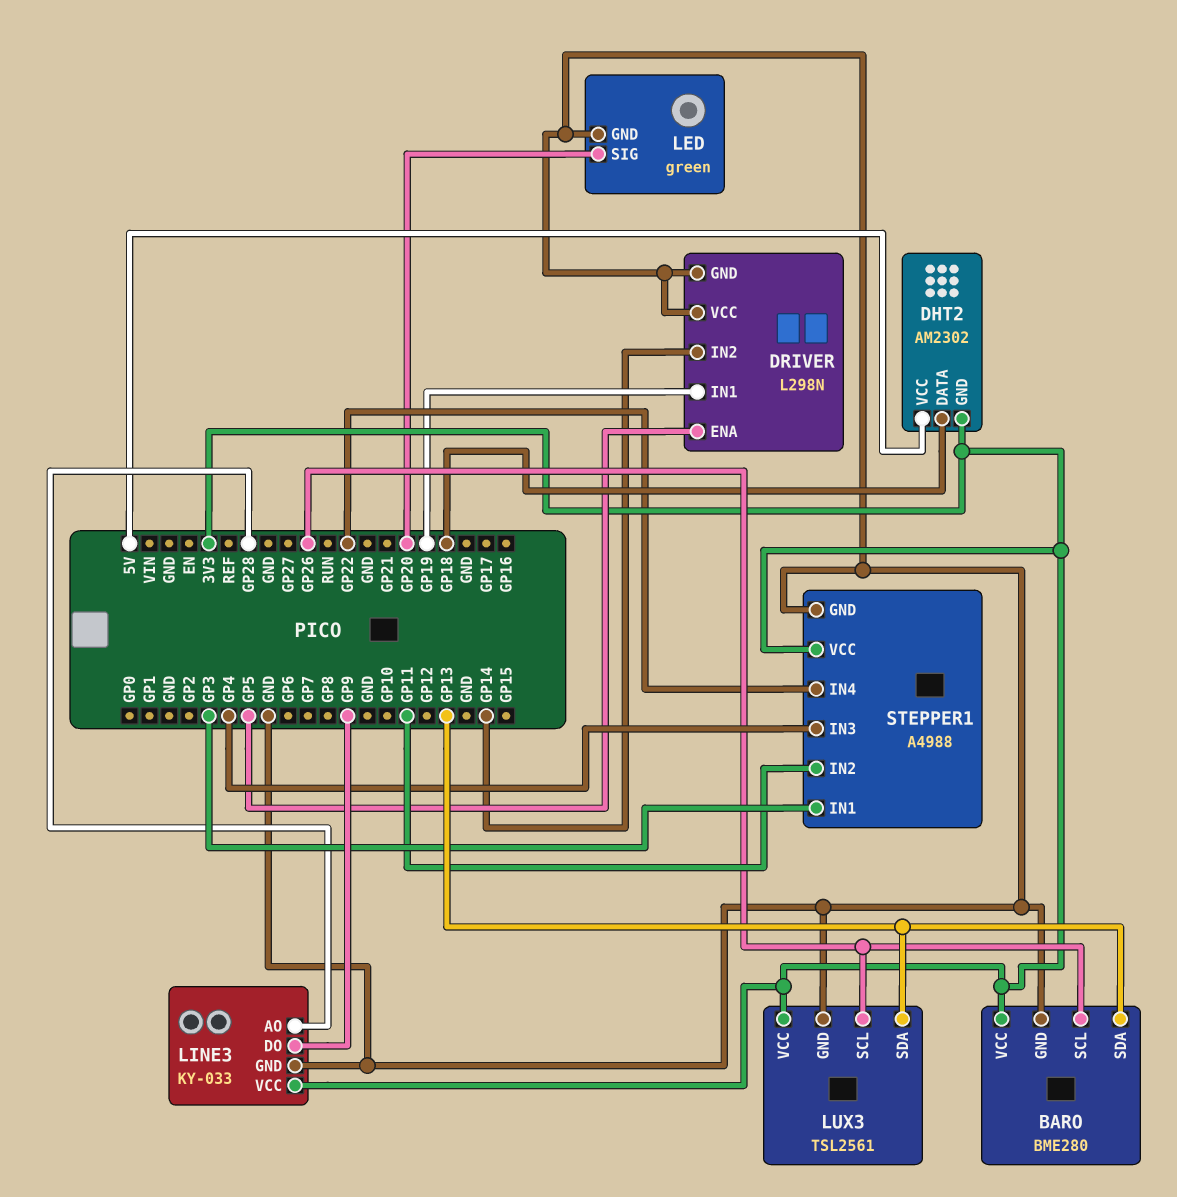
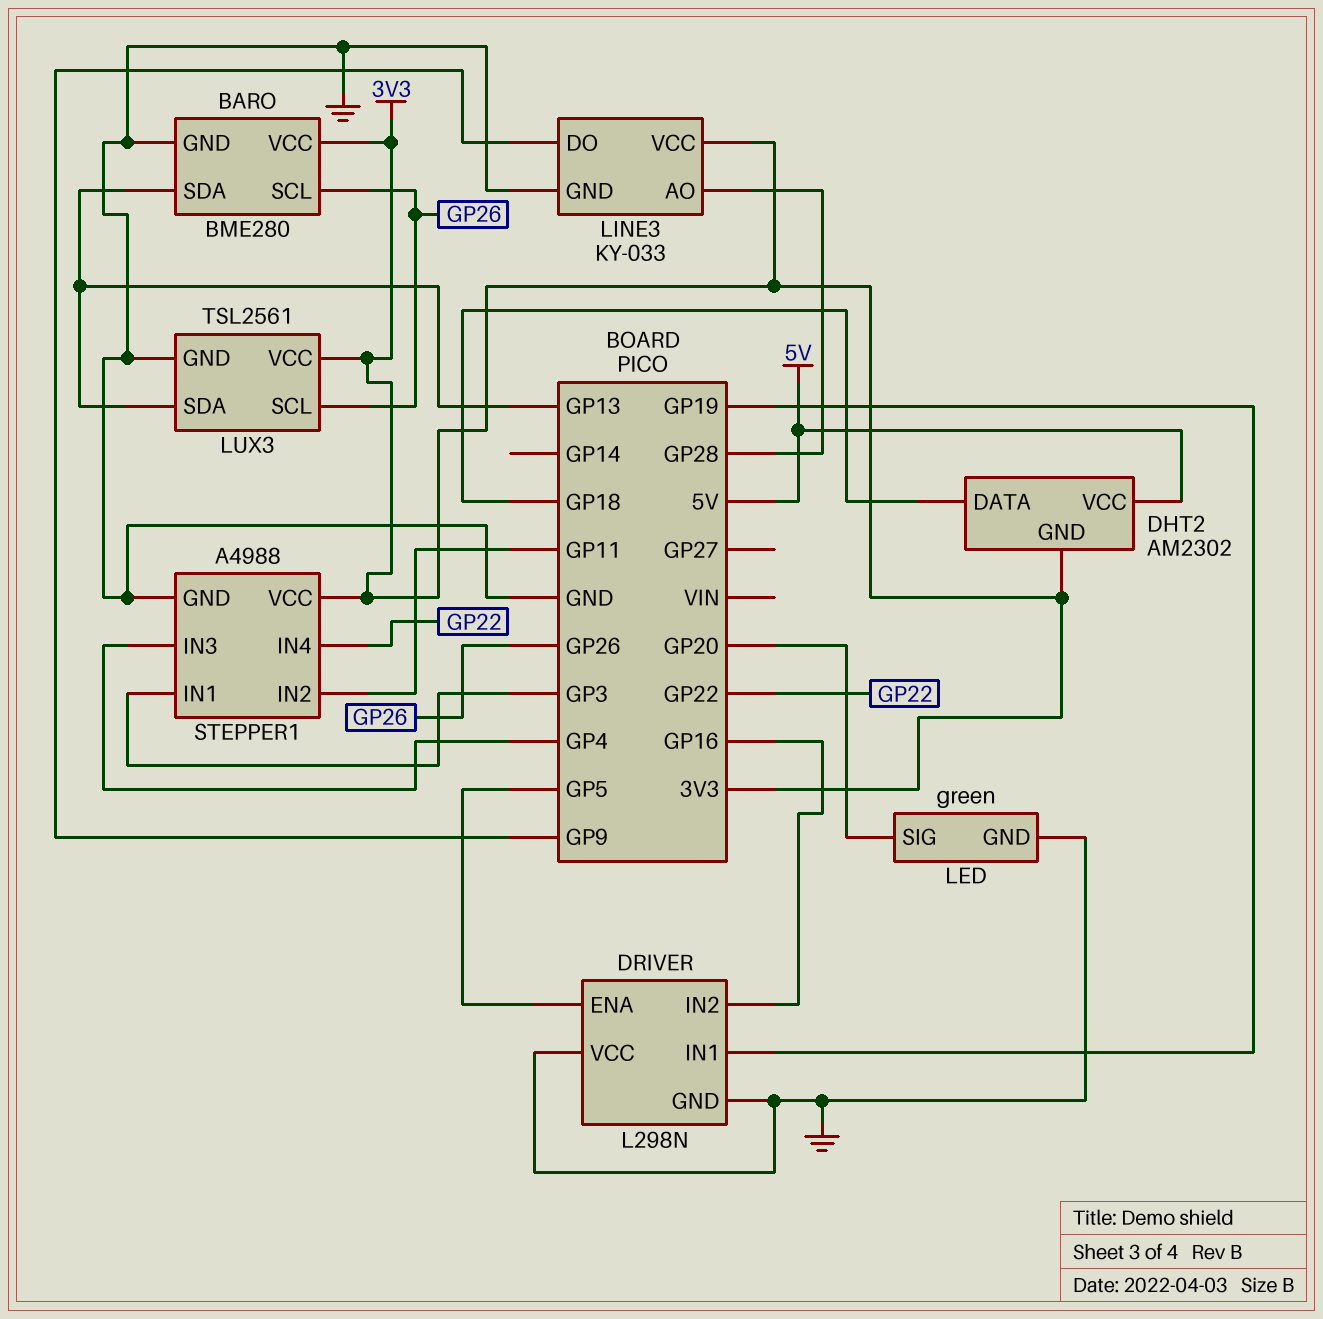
DRIVER pin IN2: GP14 -> GP16

